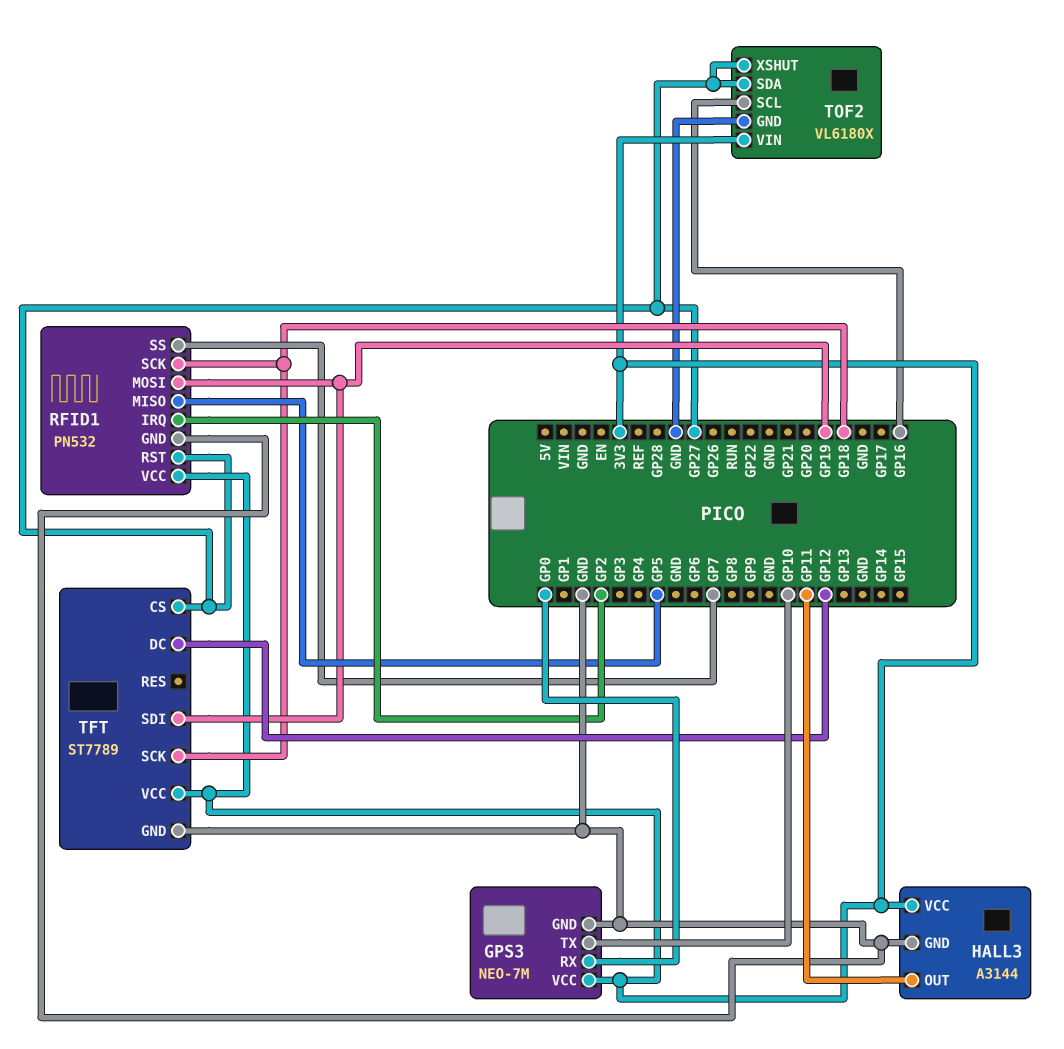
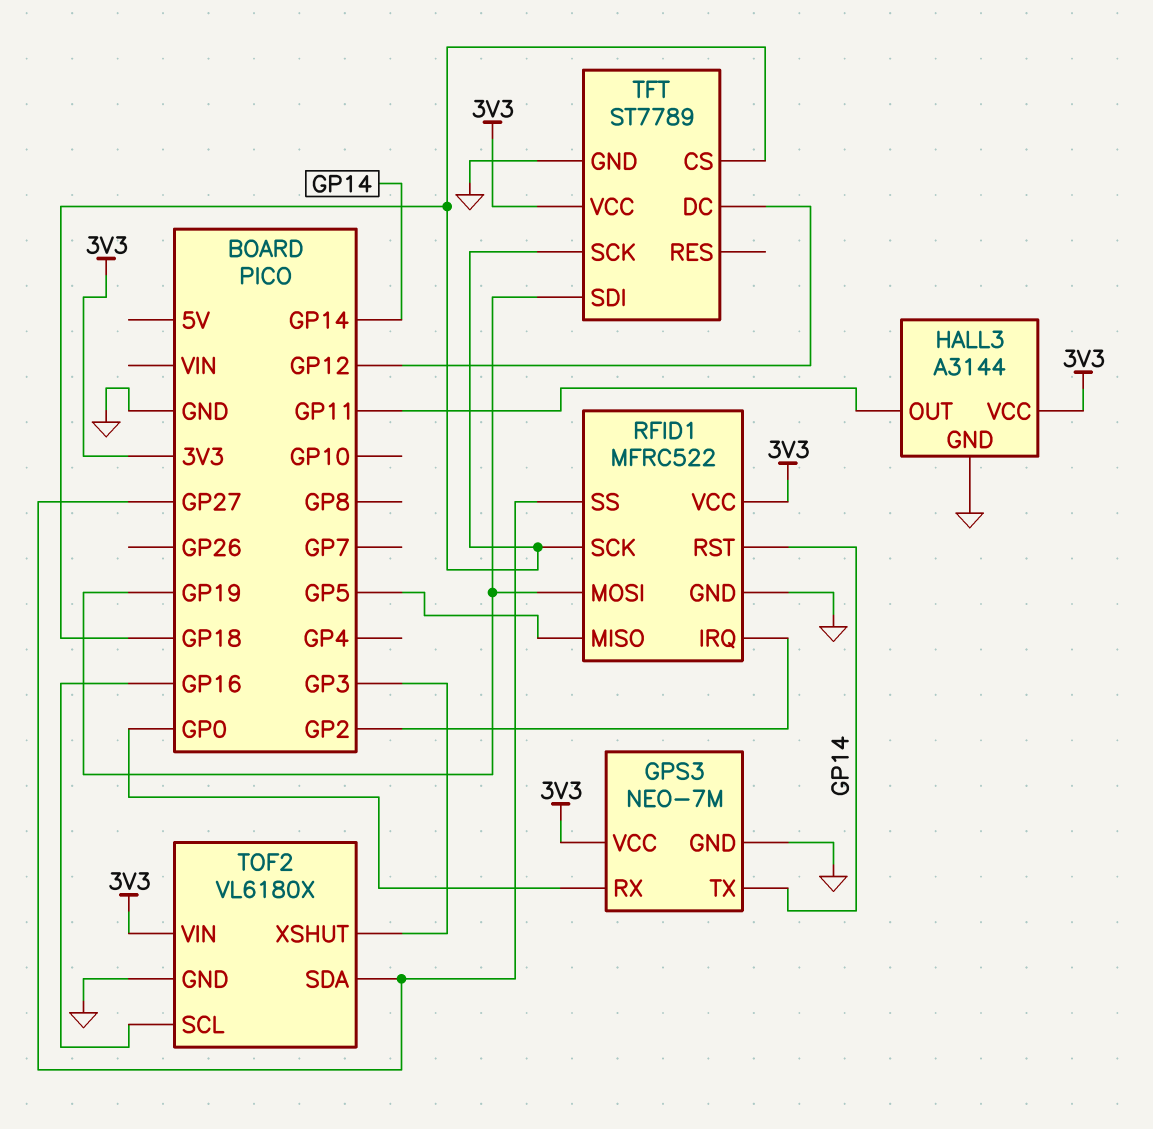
GPS3 pin TX: GP10 -> GP14
RFID1: PN532 -> MFRC522
RFID1 pin RST: GP27 -> GP14
RFID1 pin SS: GP7 -> GP27
TFT pin CS: GP27 -> GP18
TOF2 pin XSHUT: GP27 -> GP3

